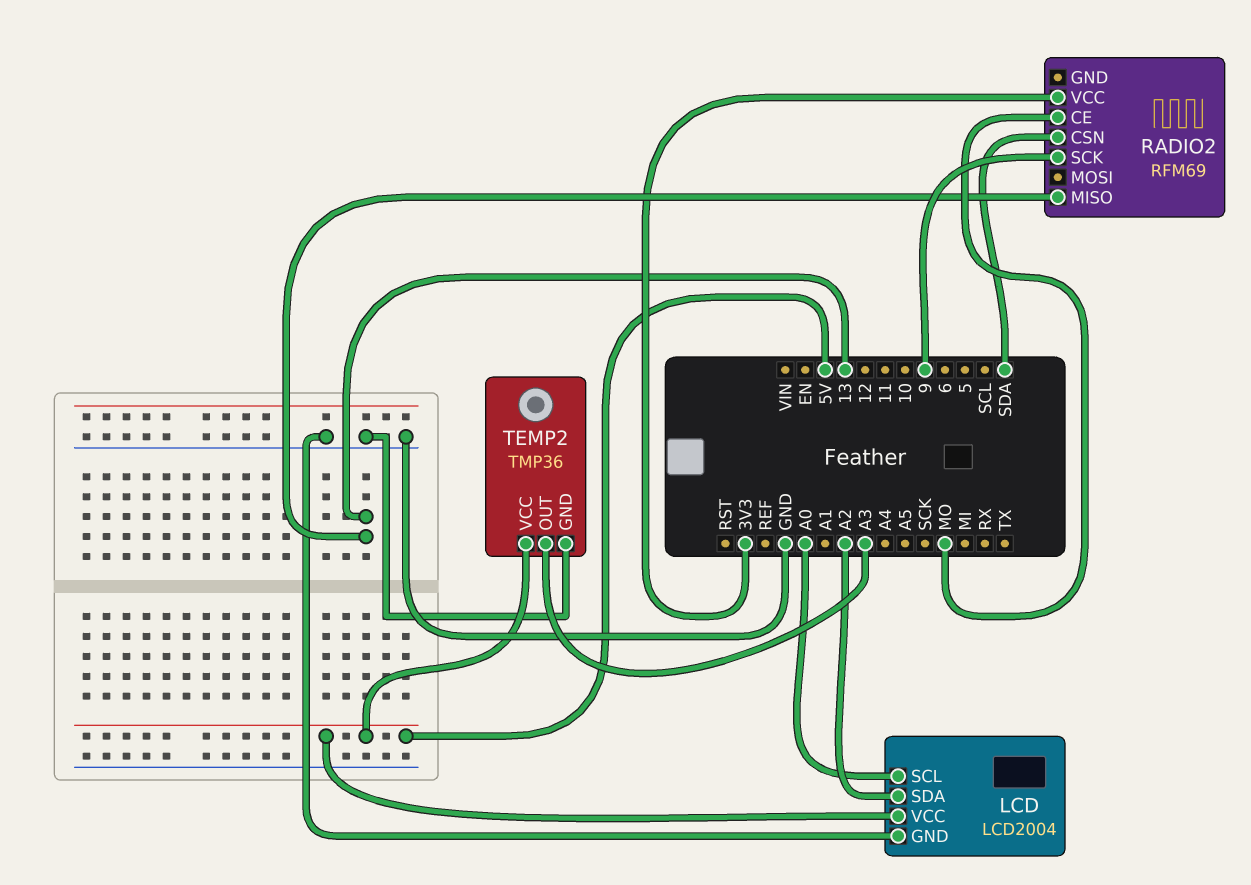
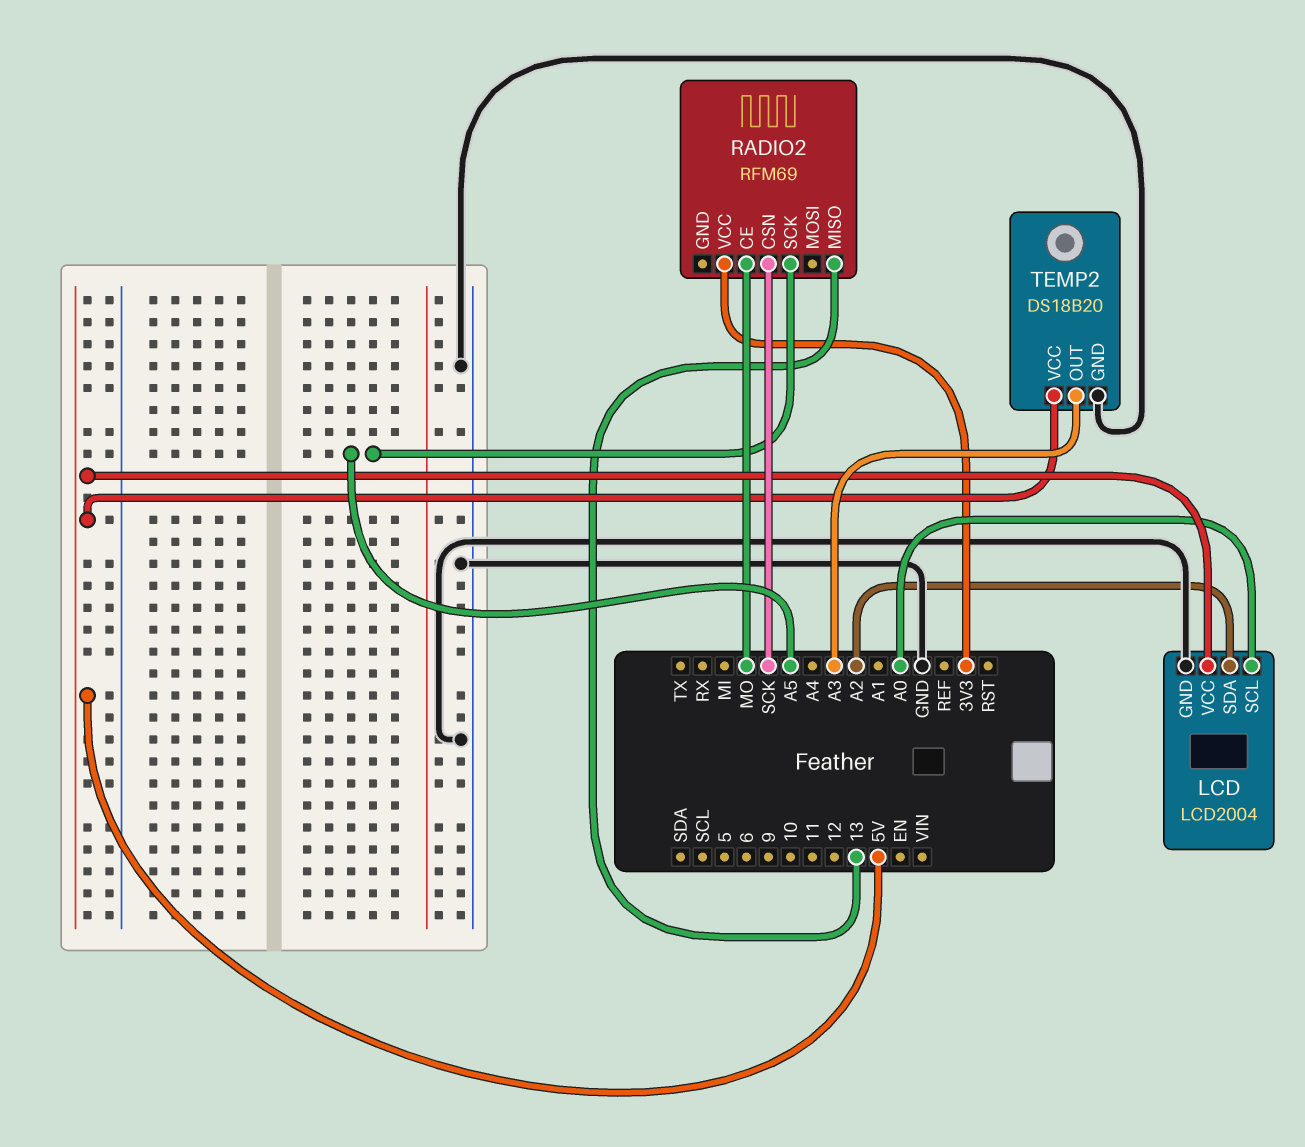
RADIO2 pin CSN: SDA -> SCK
RADIO2 pin SCK: 9 -> A5
TEMP2: TMP36 -> DS18B20

